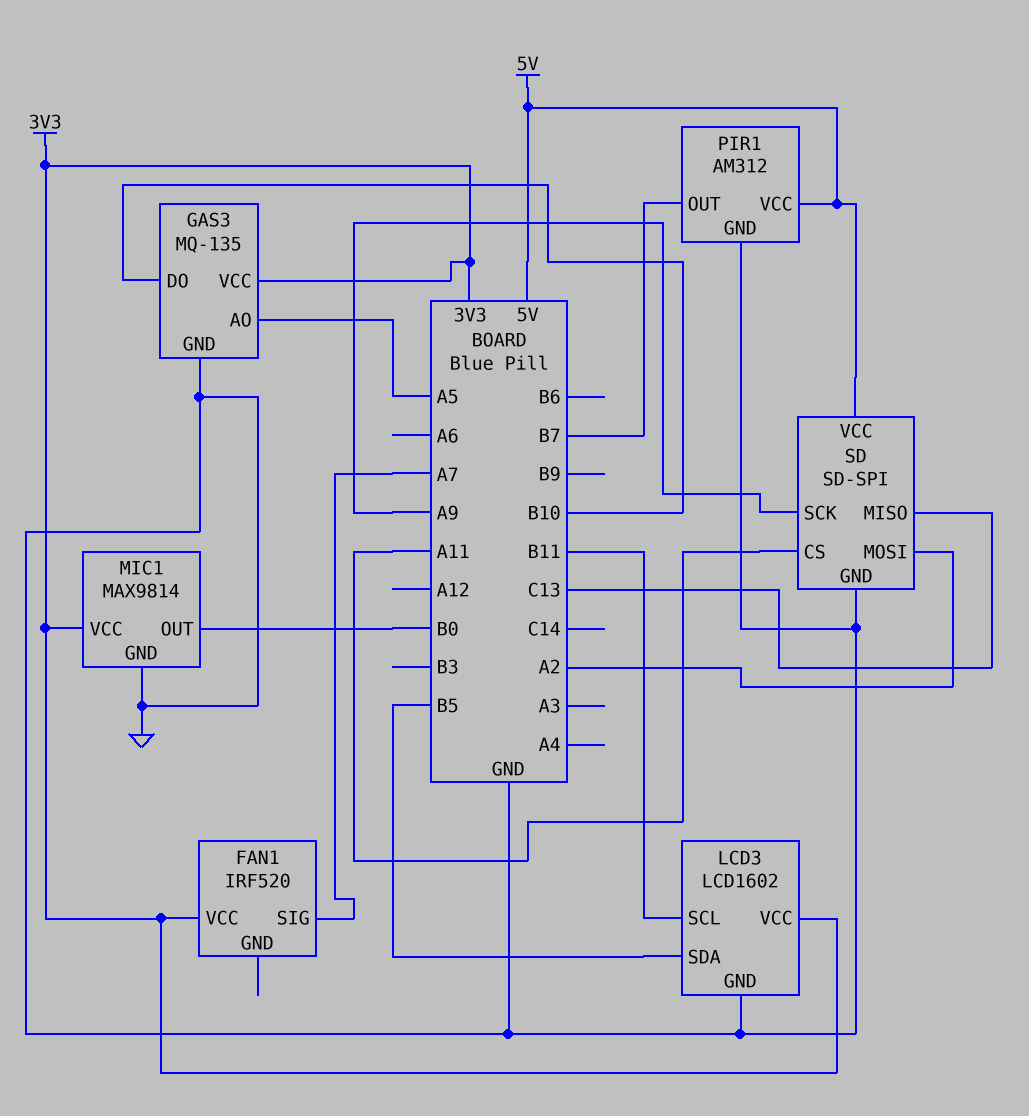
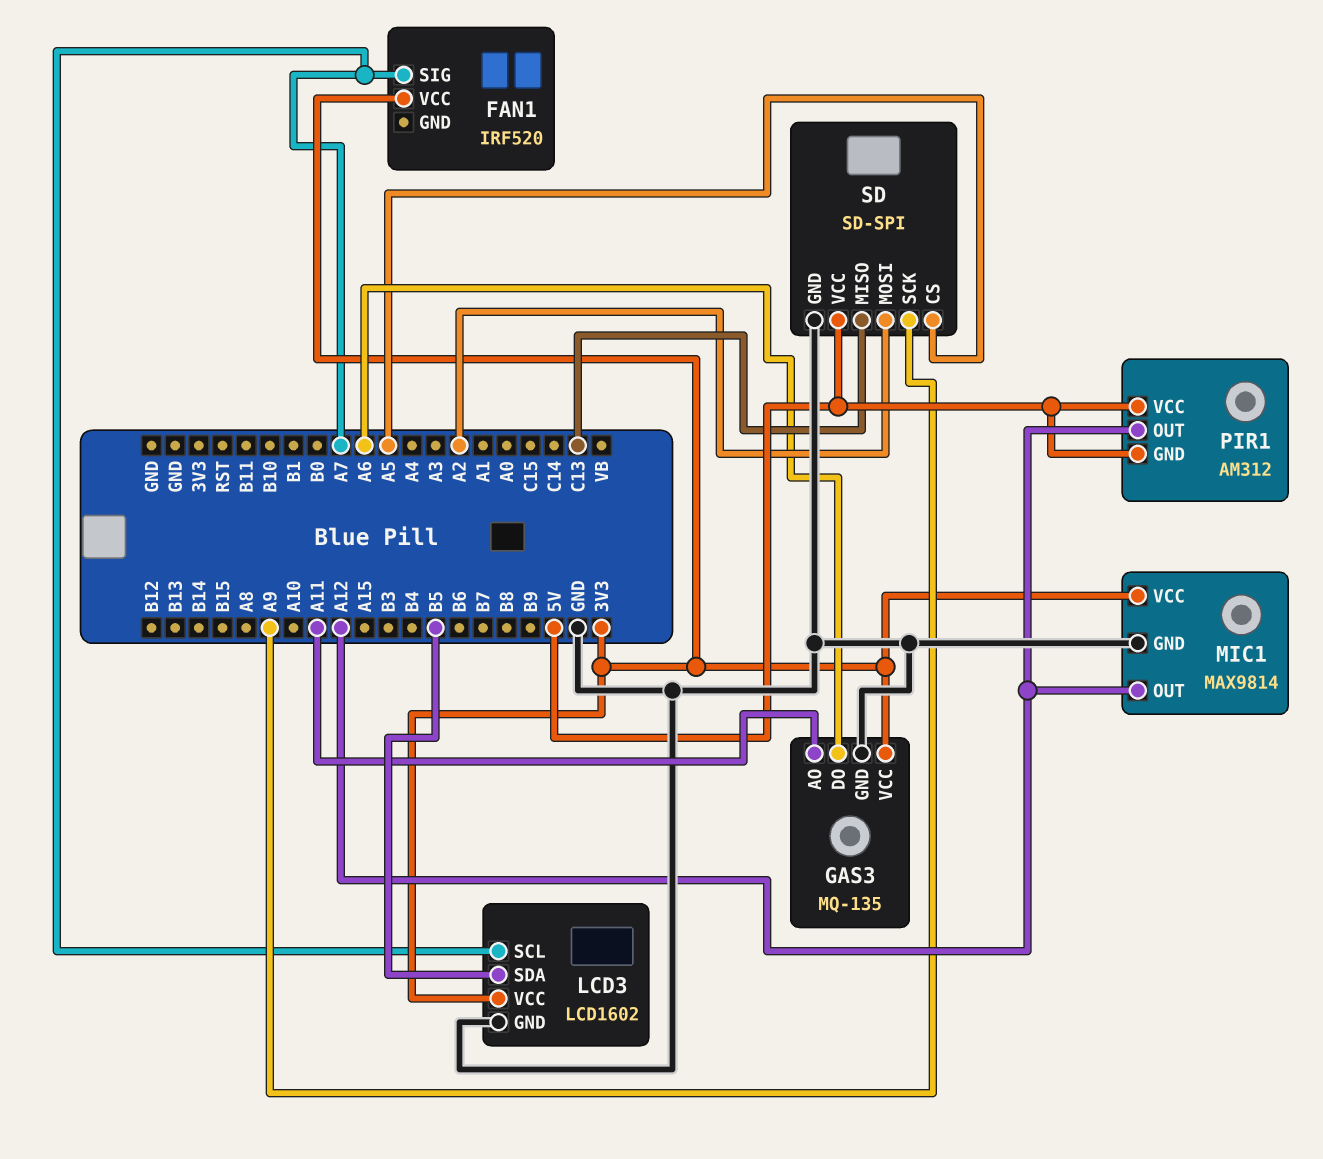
GAS3 pin AO: A5 -> A11
GAS3 pin DO: B10 -> A6
LCD3 pin SCL: B11 -> A7
MIC1 pin OUT: B0 -> A12
PIR1 pin GND: GND -> 5V
PIR1 pin OUT: B7 -> A12
SD pin CS: A11 -> A5

